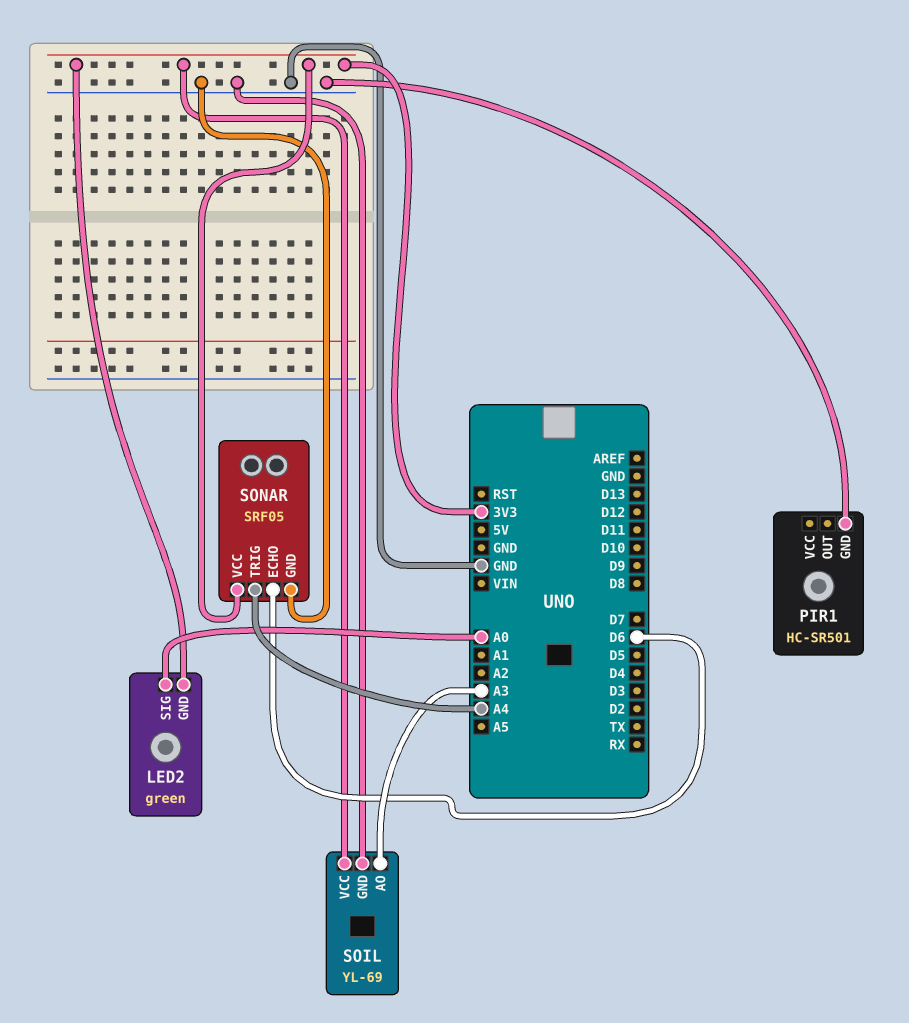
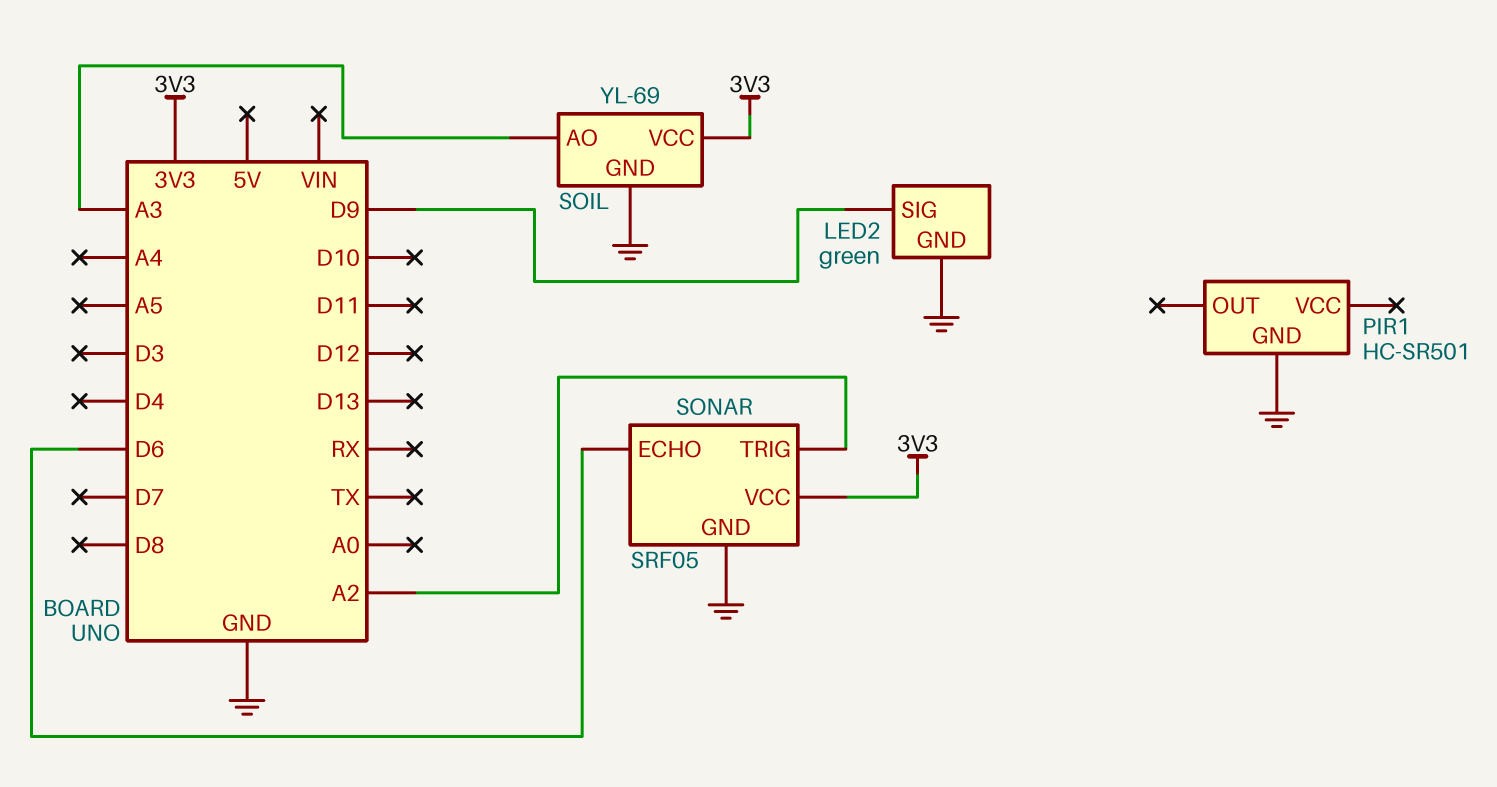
LED2 pin GND: 3V3 -> GND
LED2 pin SIG: A0 -> D9
SONAR pin TRIG: A4 -> A2

